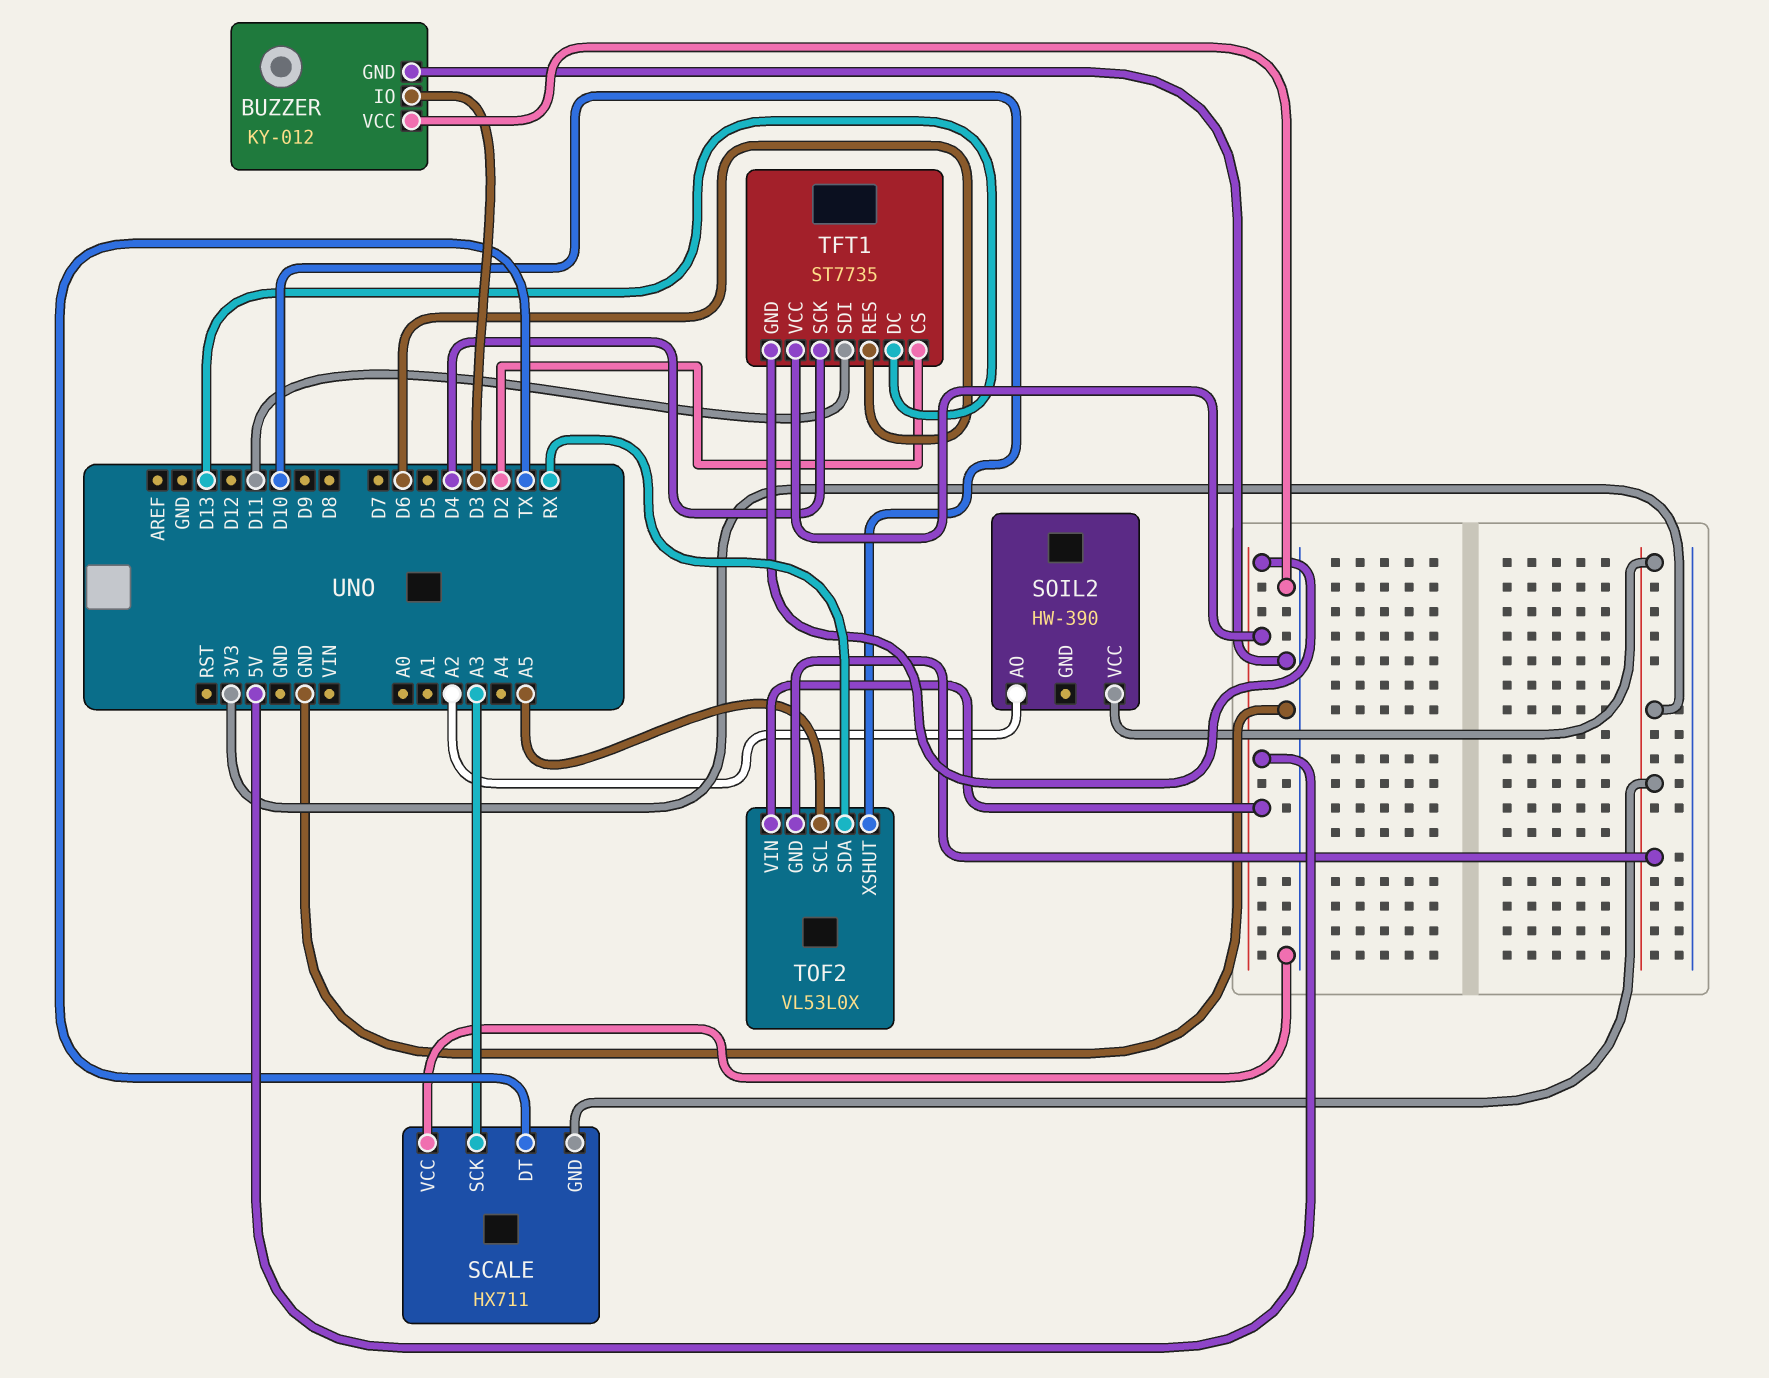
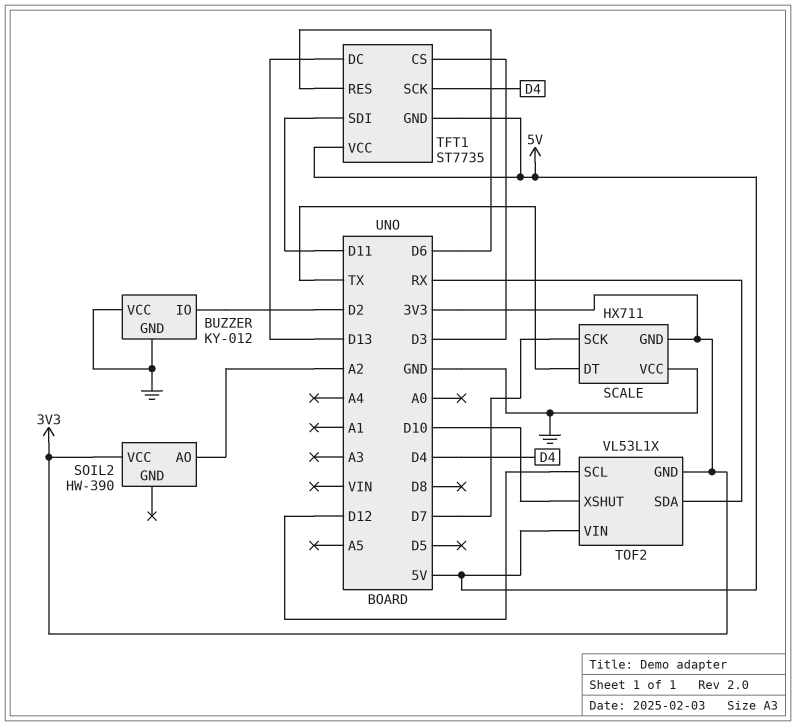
BUZZER pin IO: D3 -> D2
SCALE pin SCK: A3 -> D7
TFT1 pin CS: D2 -> D3
TOF2: VL53L0X -> VL53L1X
TOF2 pin SCL: A5 -> D12

